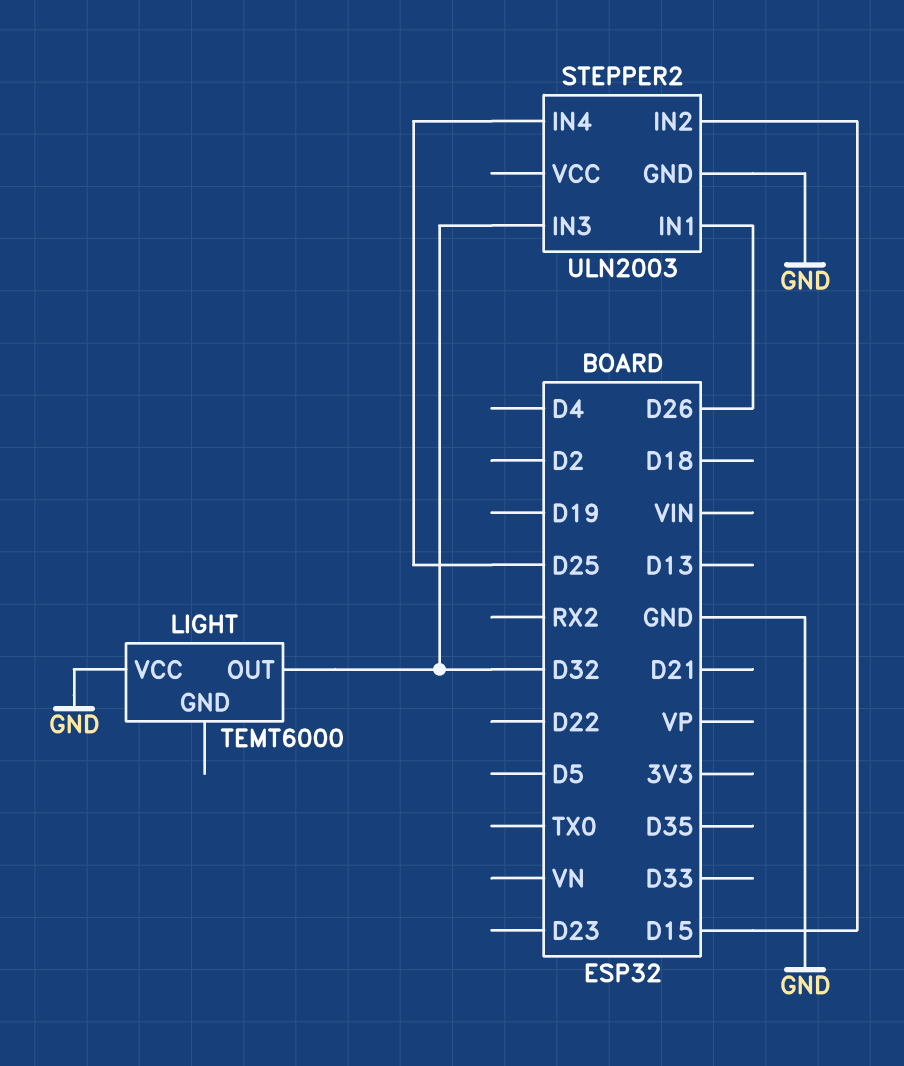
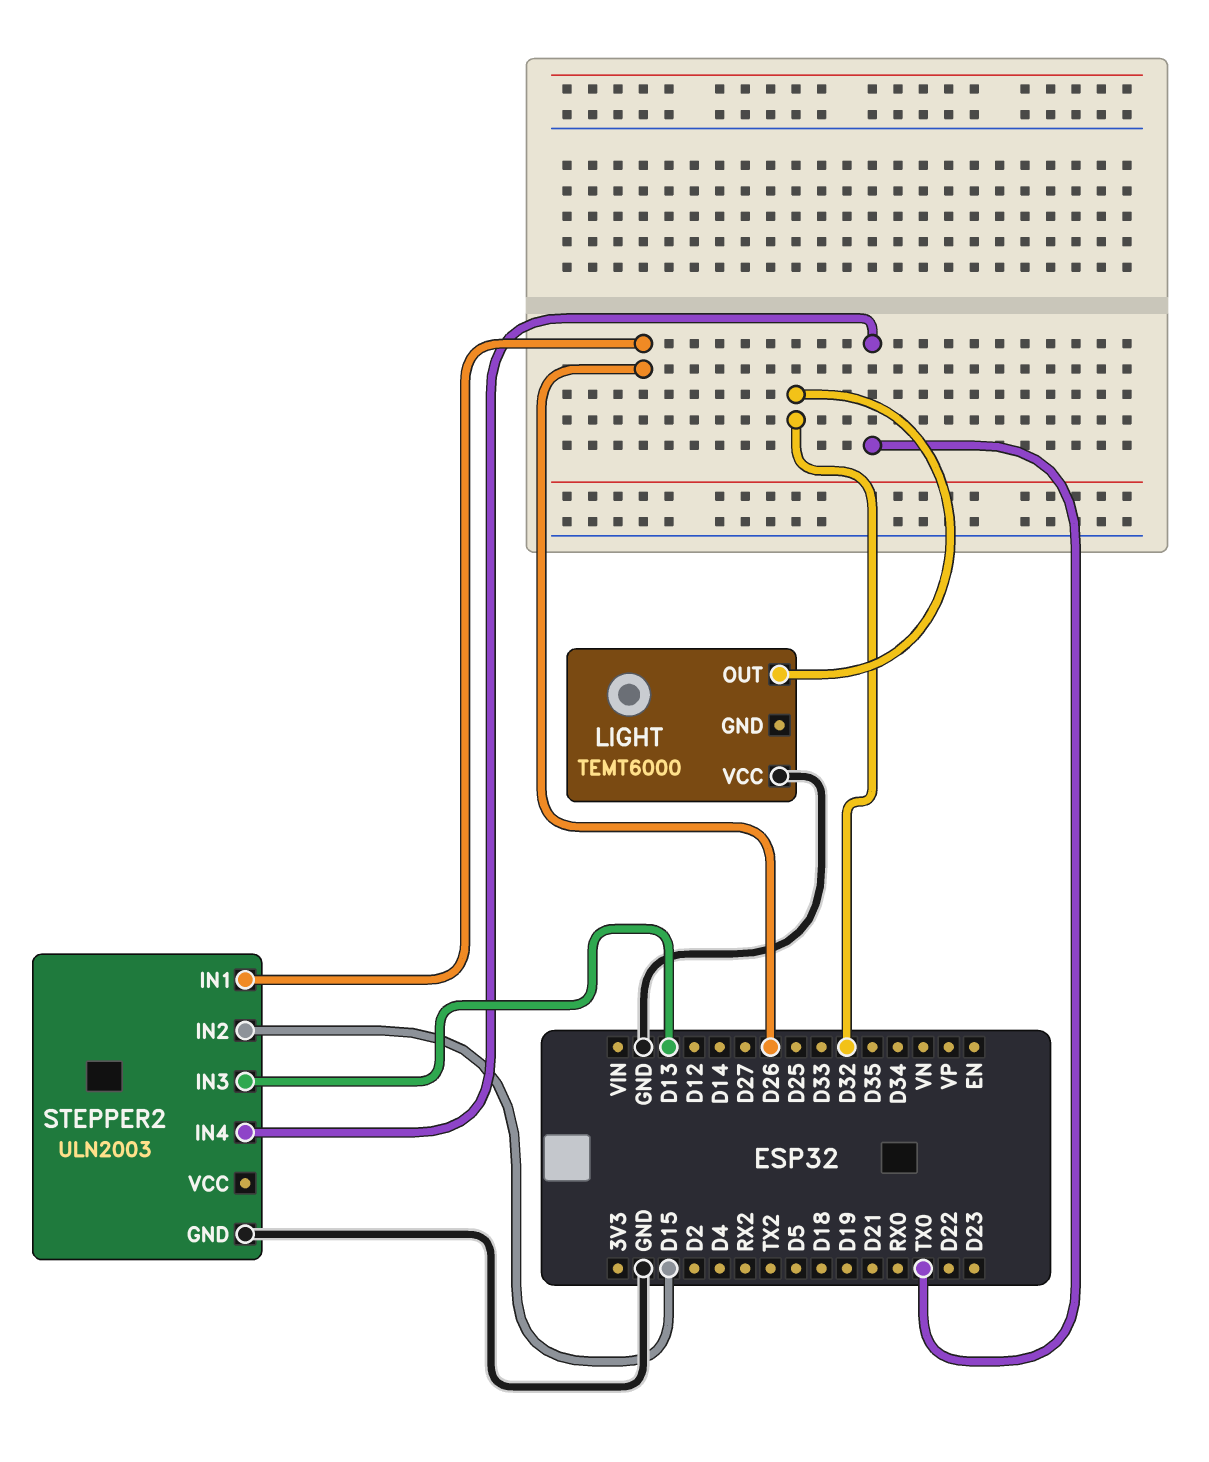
STEPPER2 pin IN3: D32 -> D13
STEPPER2 pin IN4: D25 -> TX0

